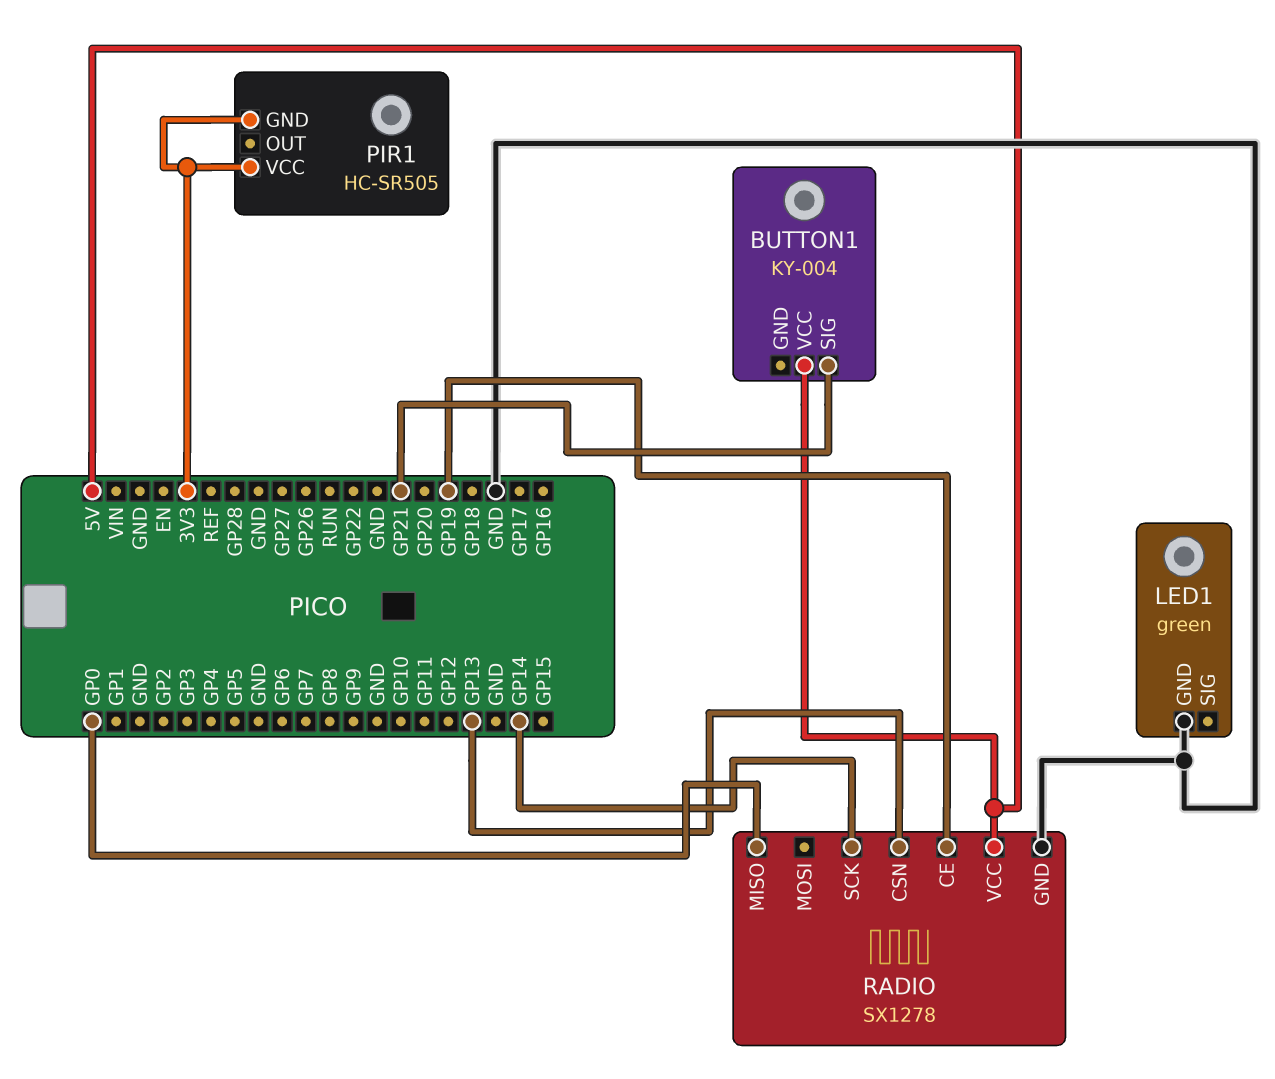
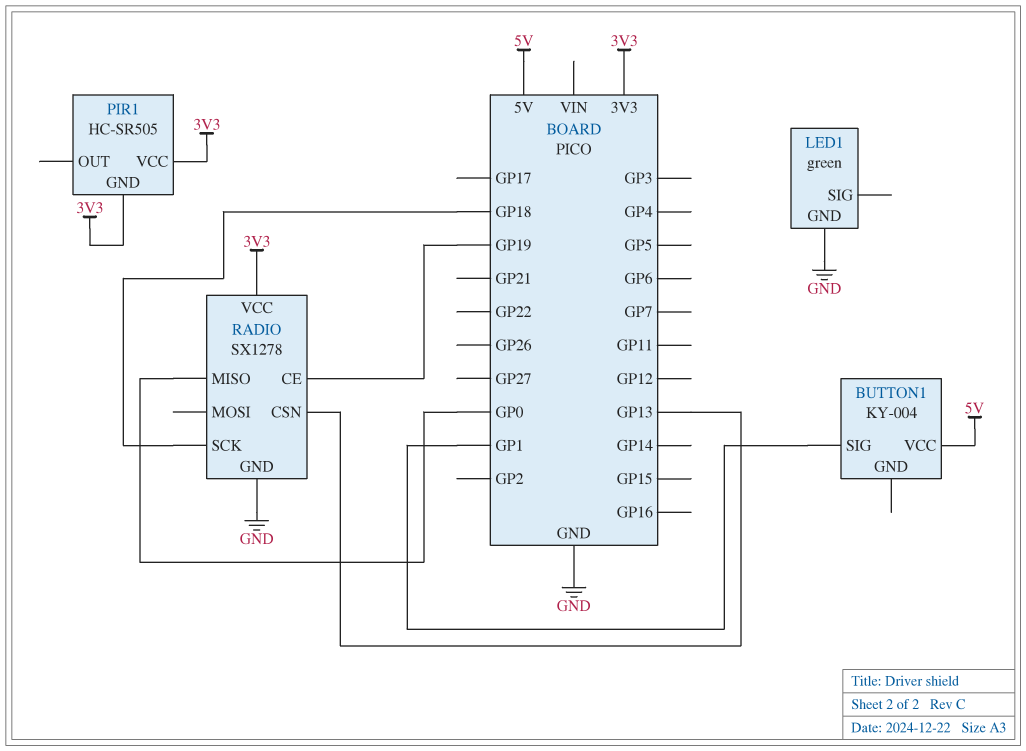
BUTTON1 pin SIG: GP21 -> GP1
RADIO pin SCK: GP14 -> GP18
RADIO pin VCC: 5V -> 3V3

